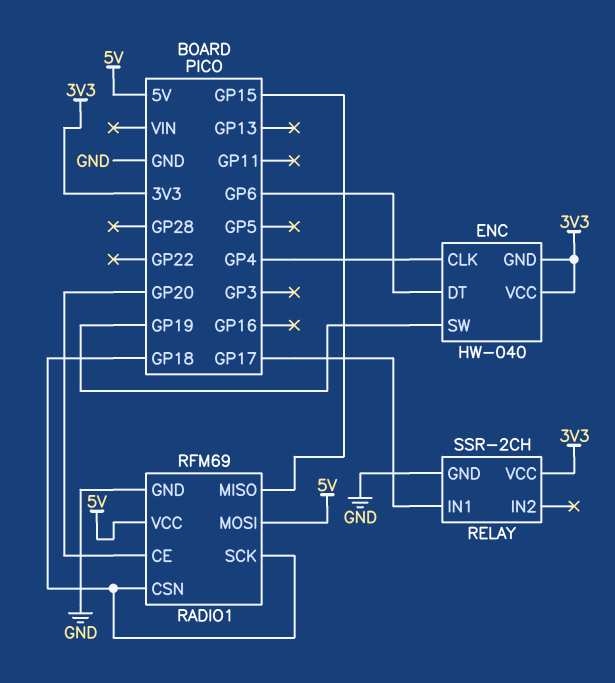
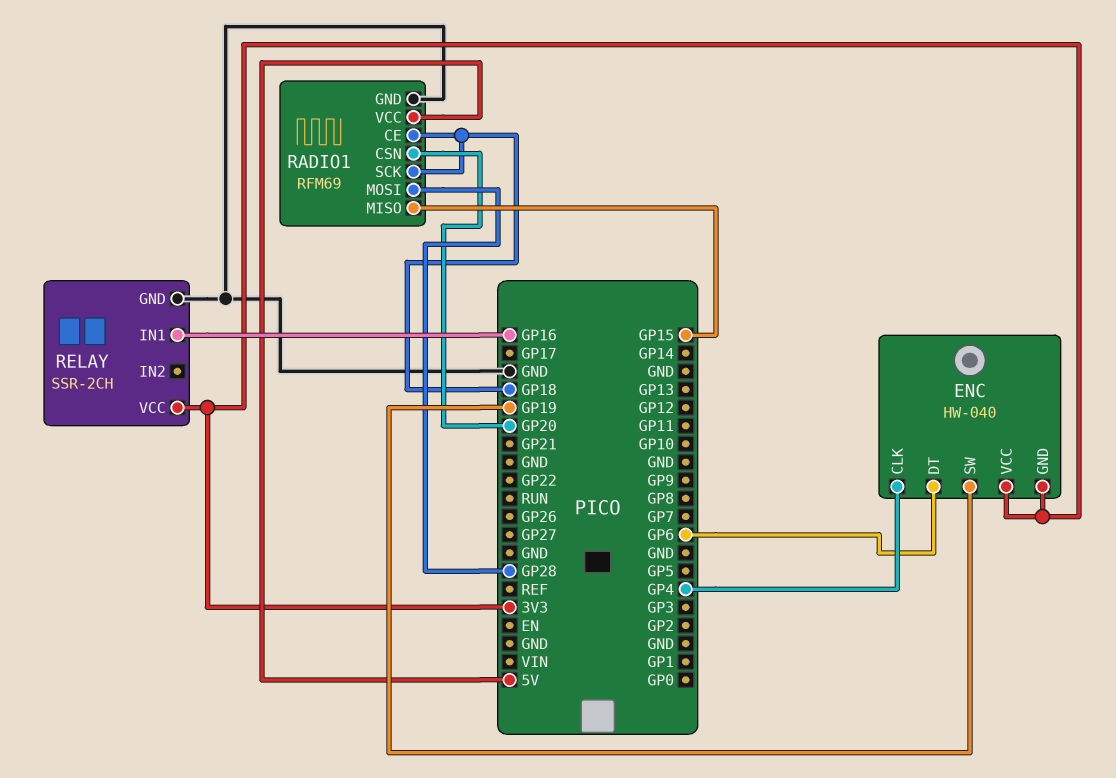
RADIO1 pin CE: GP20 -> GP18
RADIO1 pin CSN: GP18 -> GP20
RADIO1 pin MOSI: 5V -> GP28
RELAY pin IN1: GP17 -> GP16

